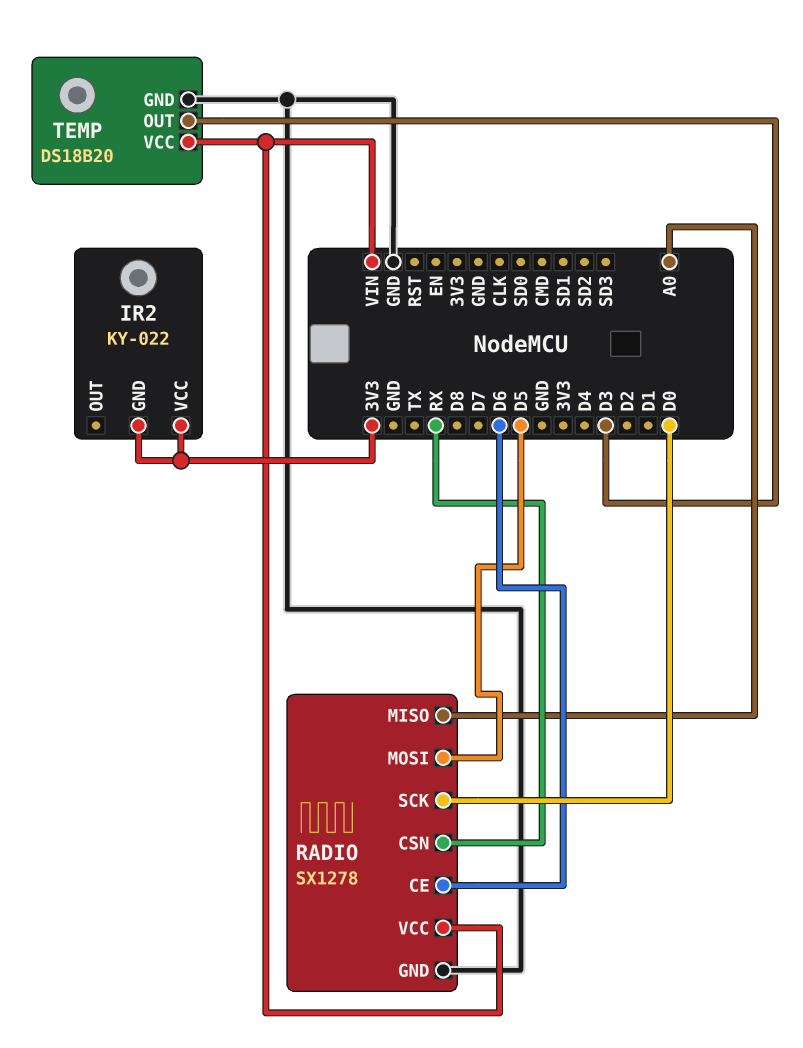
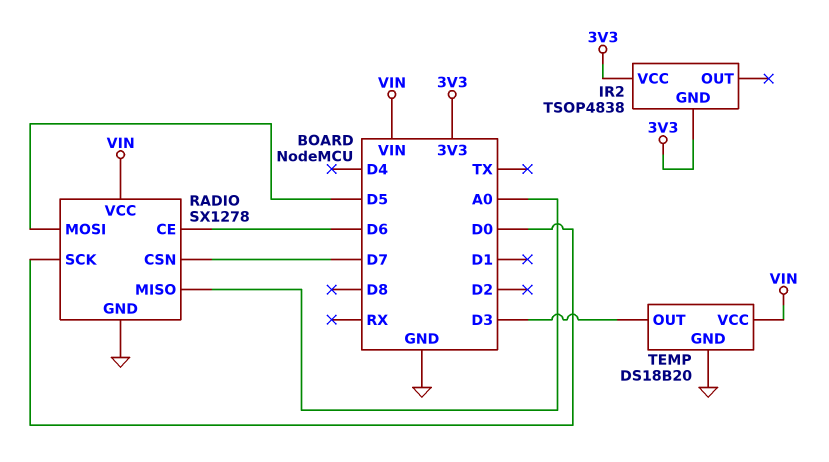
IR2: KY-022 -> TSOP4838
RADIO pin CSN: RX -> D7

